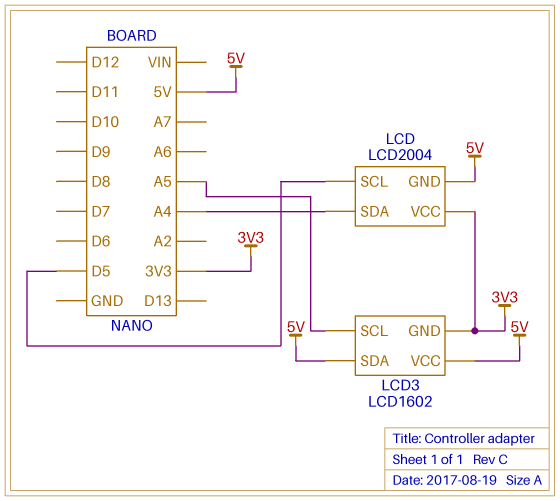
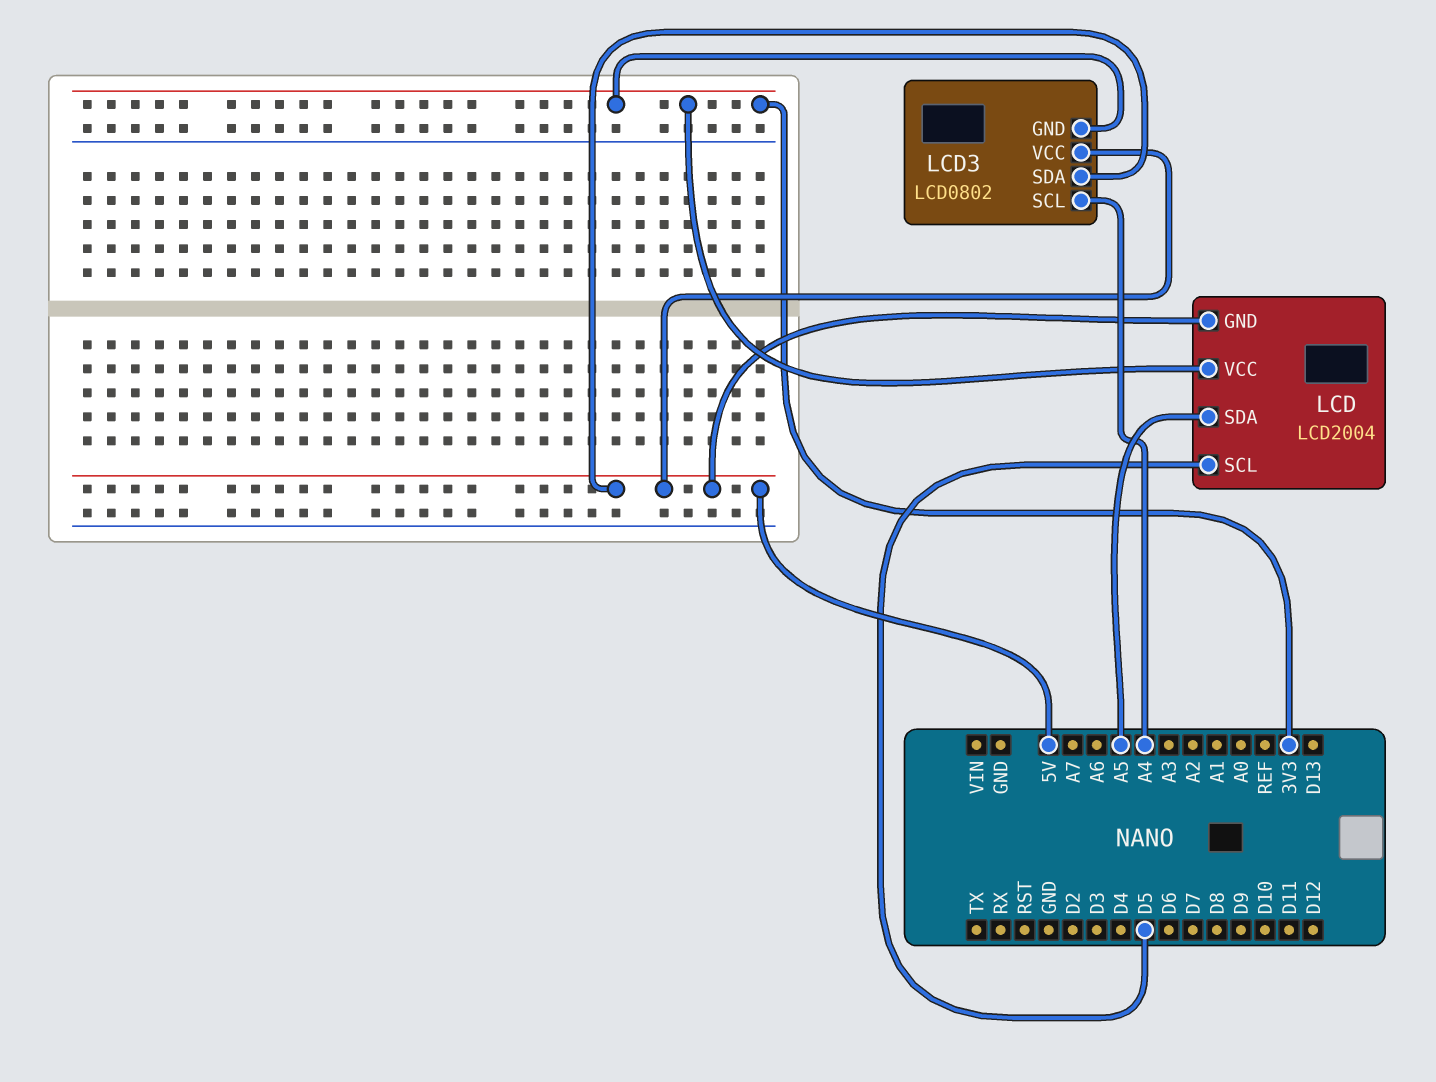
LCD pin SDA: A4 -> A5
LCD3: LCD1602 -> LCD0802
LCD3 pin SCL: A5 -> A4

